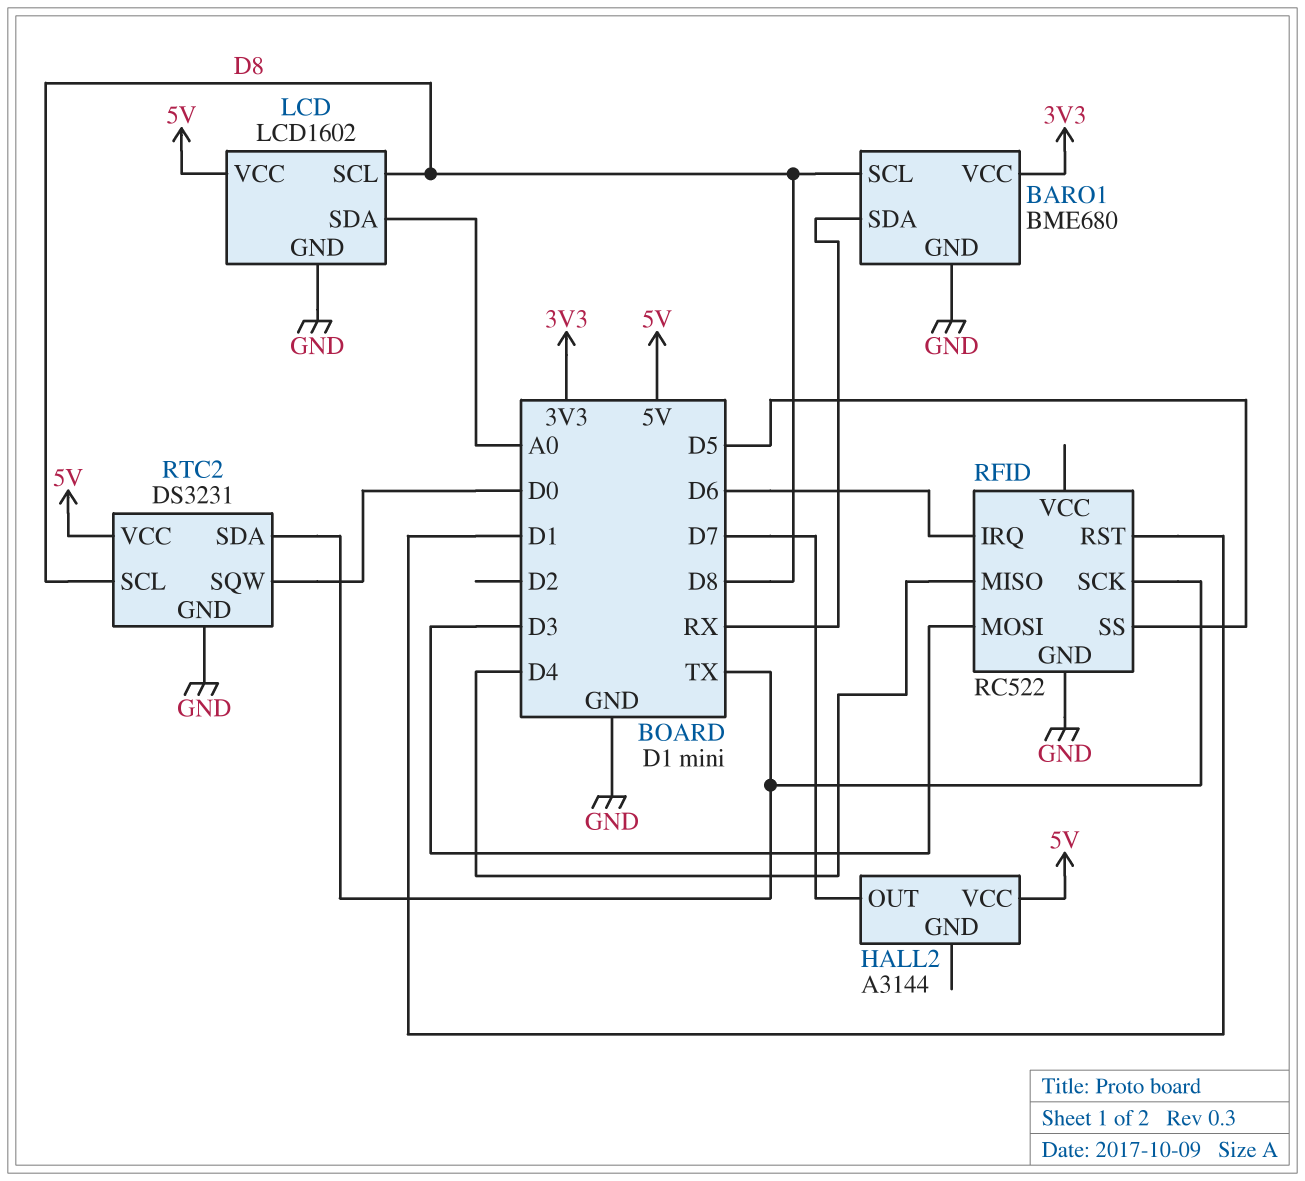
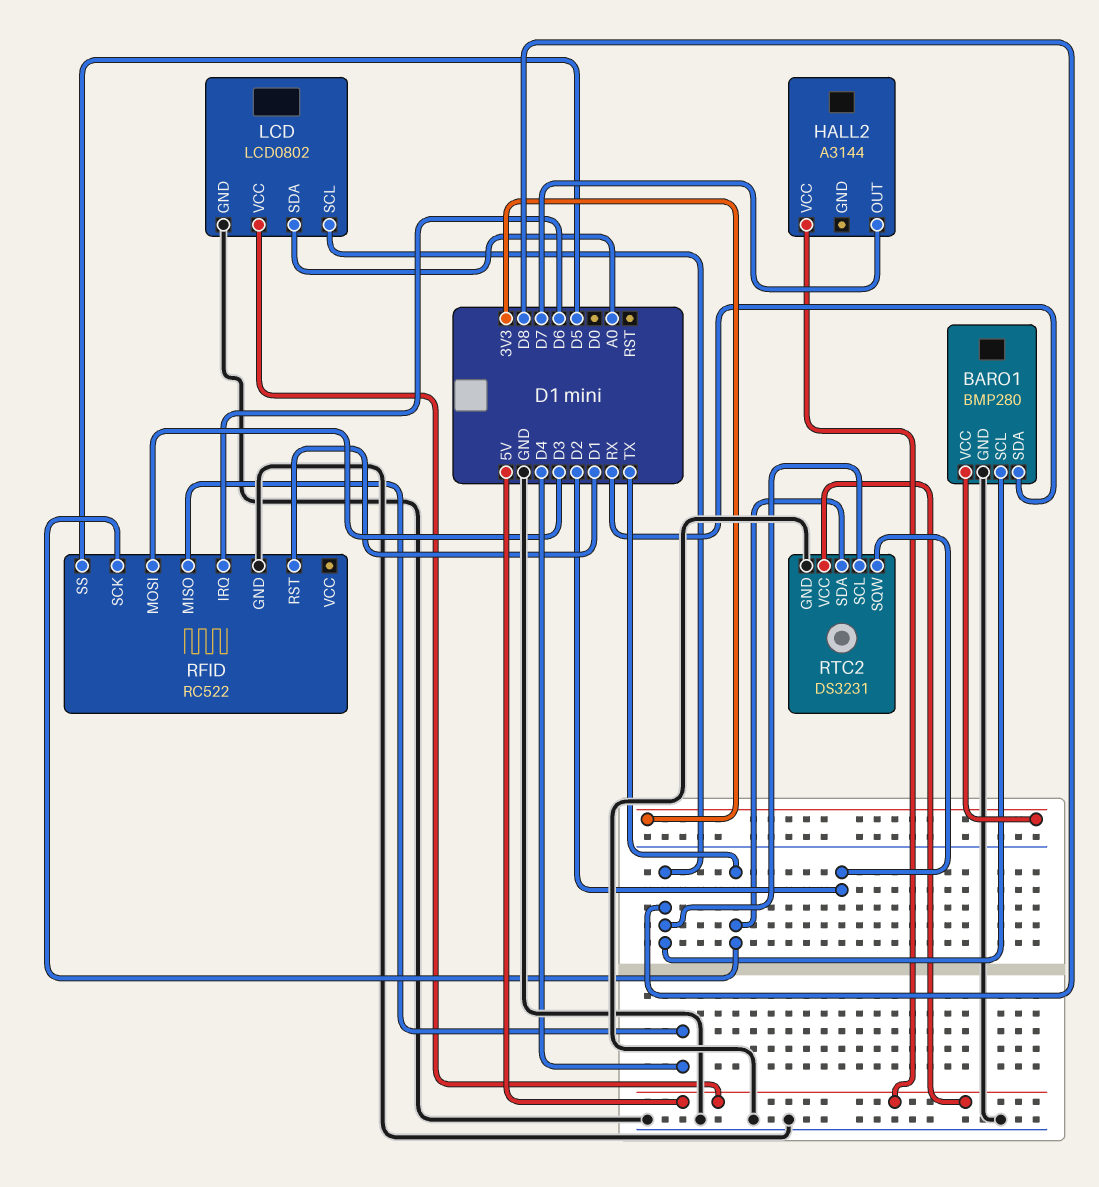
BARO1: BME680 -> BMP280
LCD: LCD1602 -> LCD0802
RTC2 pin SQW: D0 -> D2

